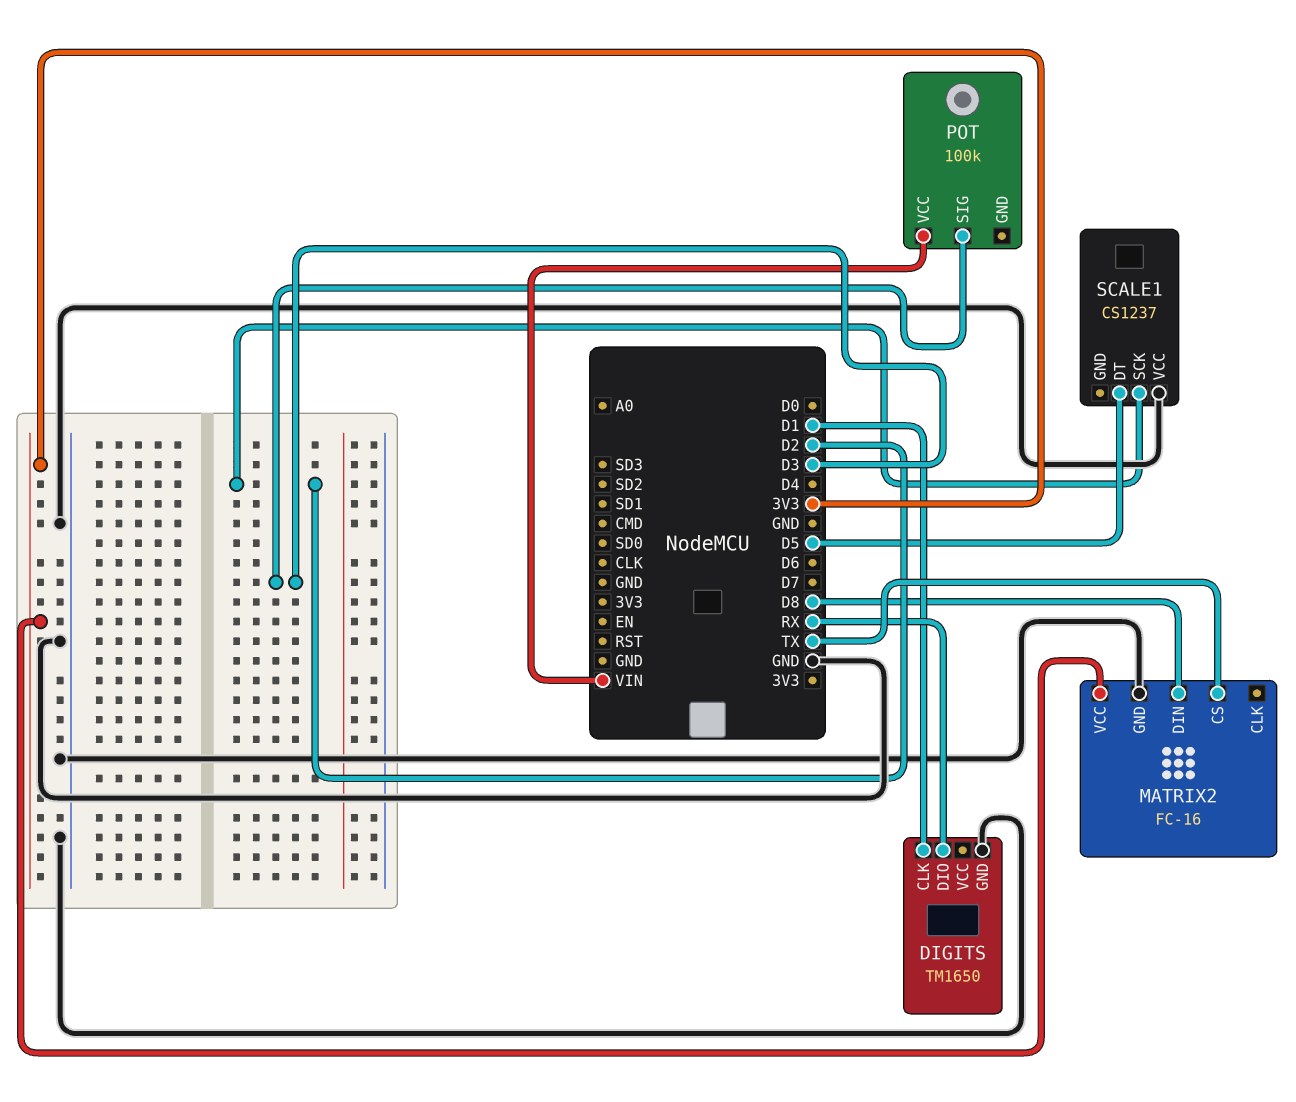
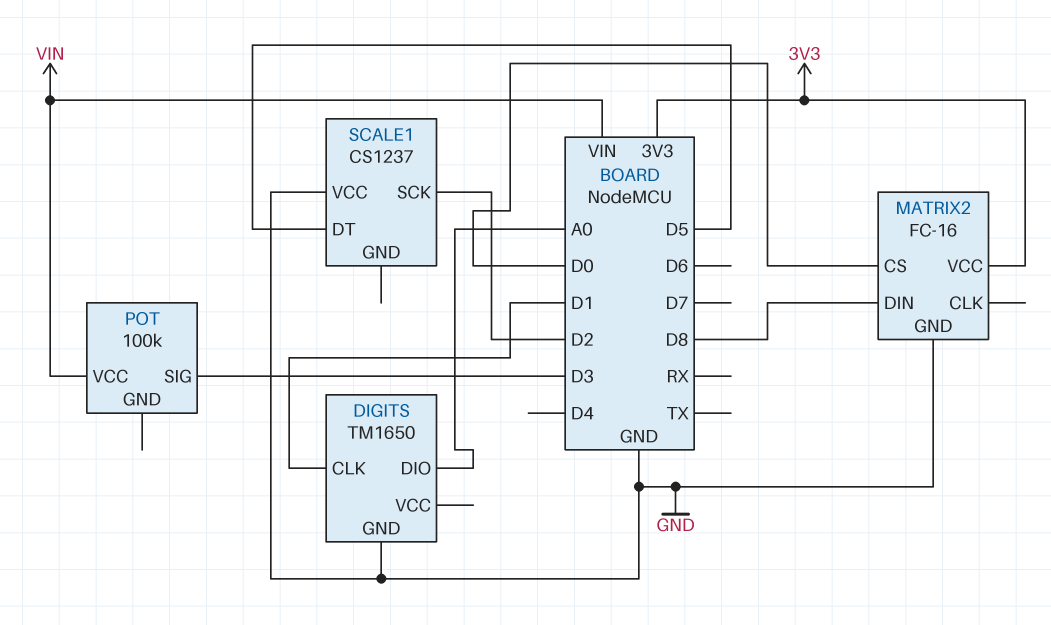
DIGITS pin DIO: RX -> A0
MATRIX2 pin CS: TX -> D0

